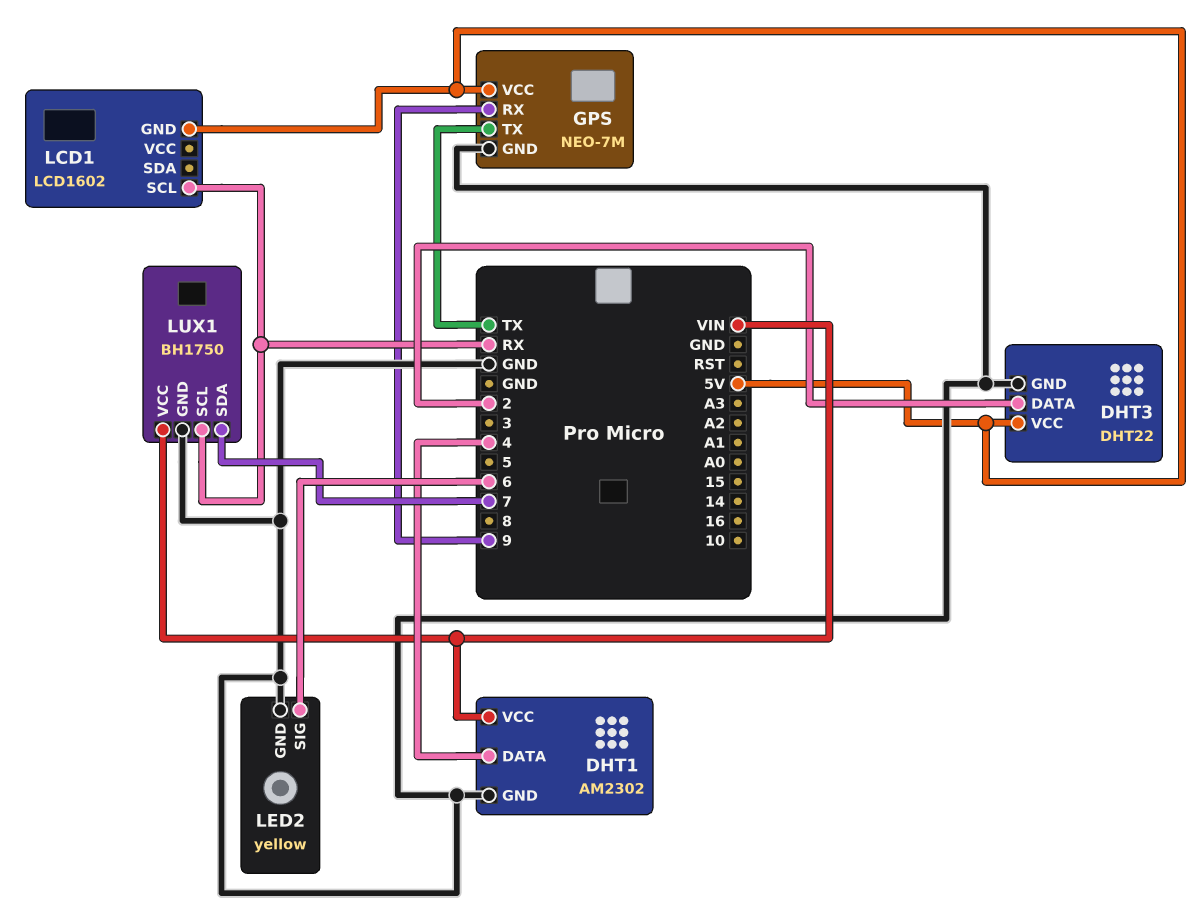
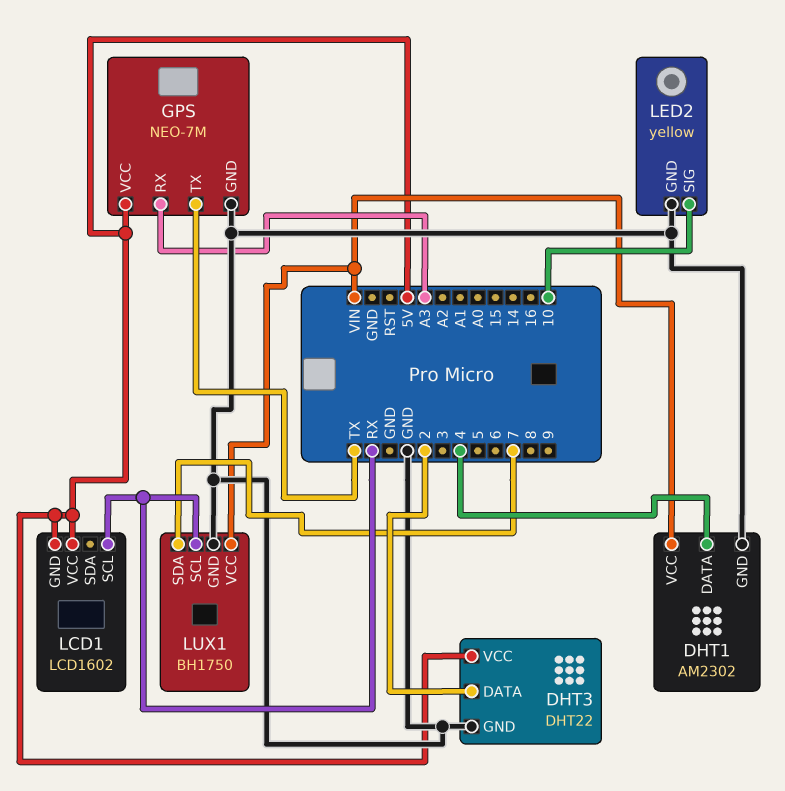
GPS pin RX: 9 -> A3
LCD1 pin VCC: none -> 5V
LED2 pin SIG: 6 -> 10

